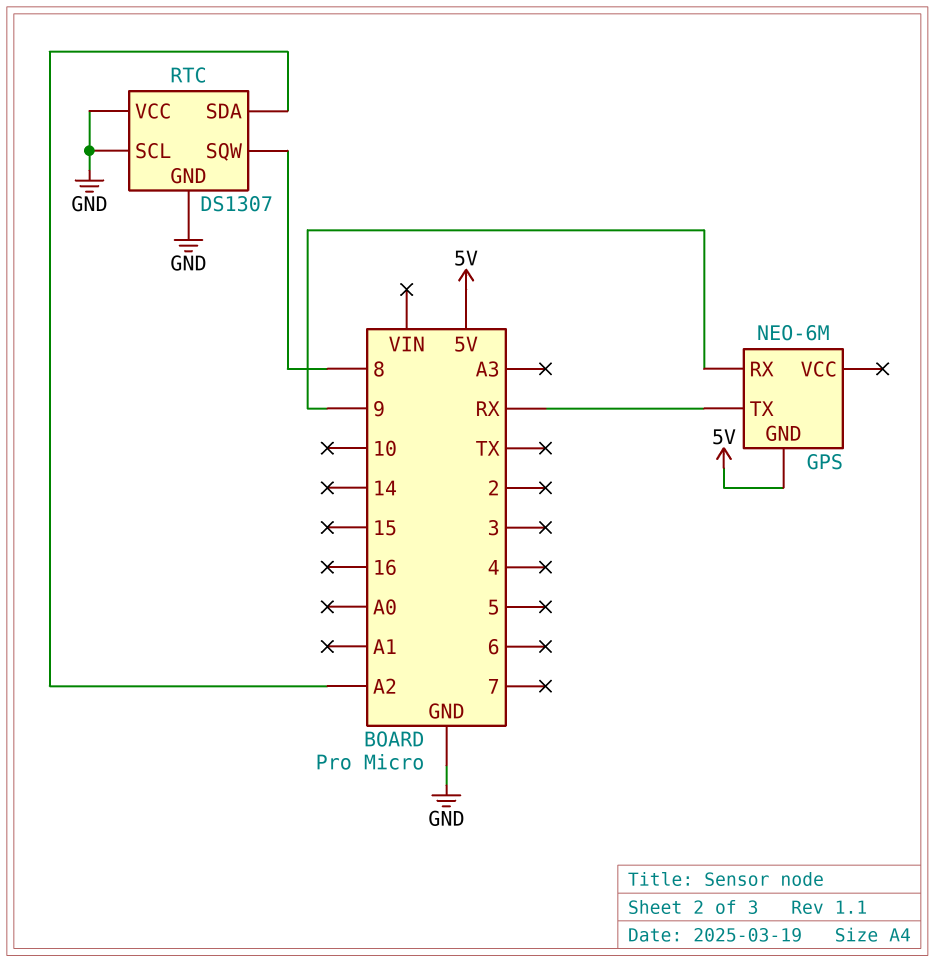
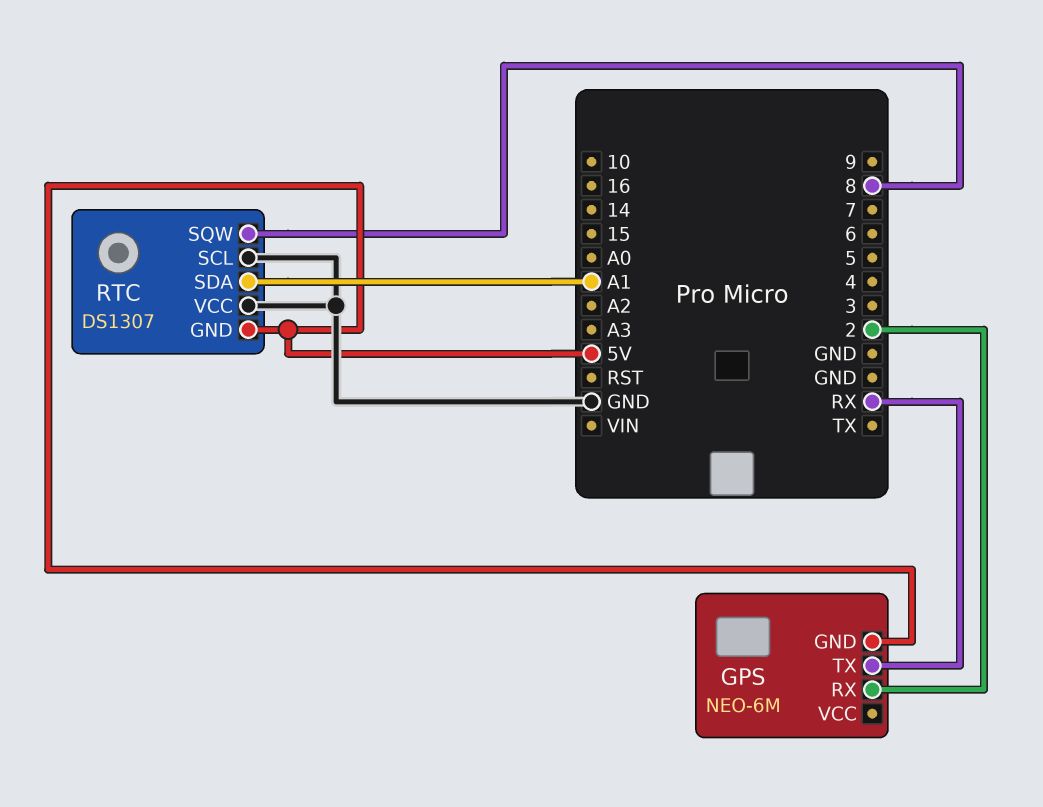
GPS pin RX: 9 -> 2
RTC pin GND: GND -> 5V
RTC pin SDA: A2 -> A1

